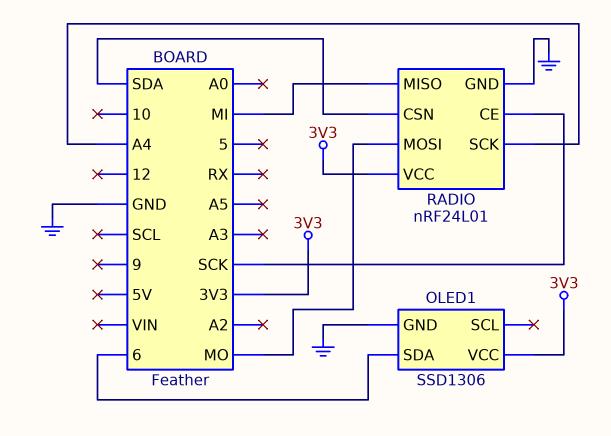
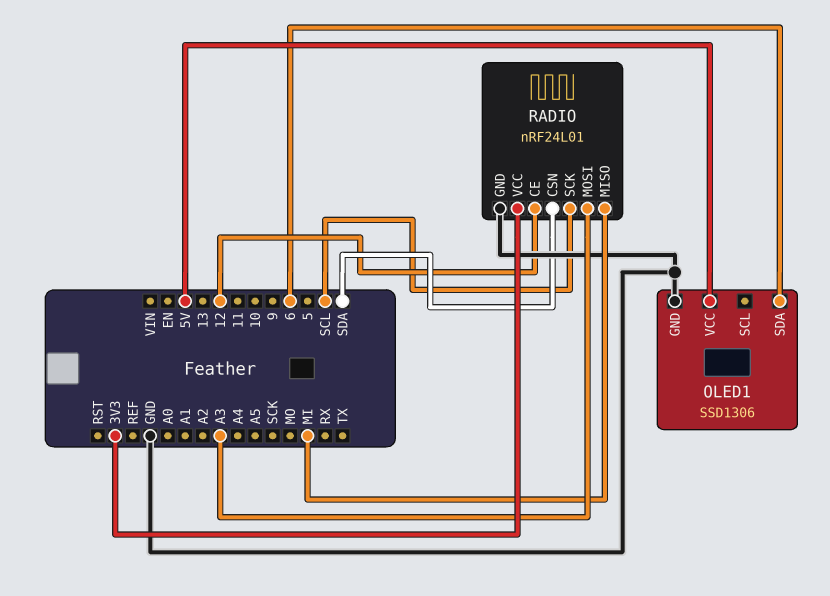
OLED1 pin VCC: 3V3 -> 5V
RADIO pin CE: SCK -> 12
RADIO pin MOSI: MO -> A3
RADIO pin SCK: A4 -> SCL

